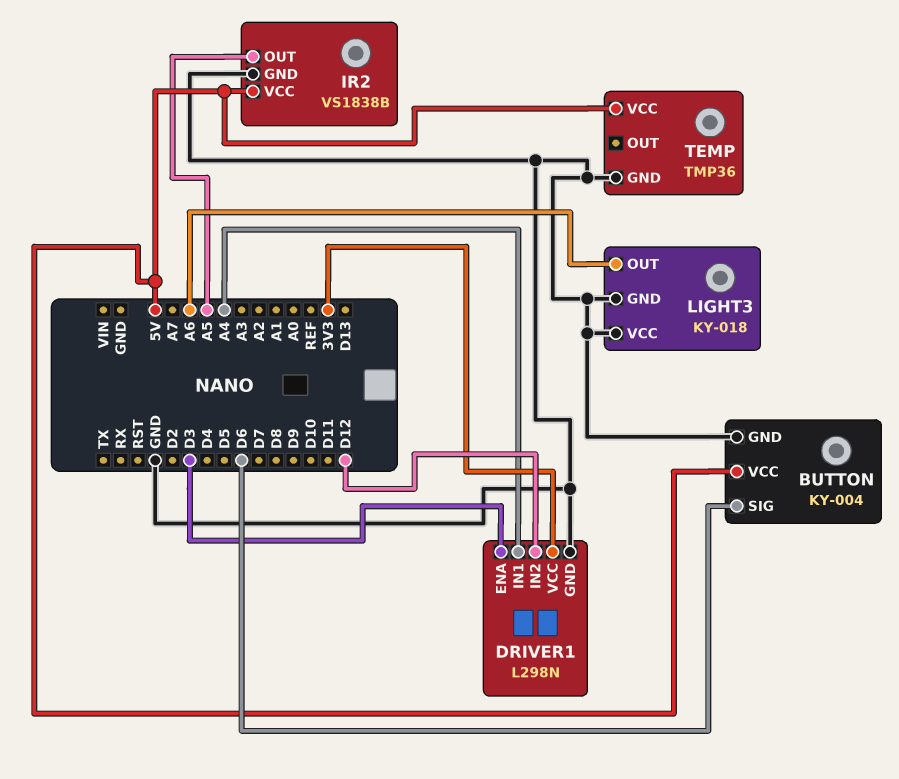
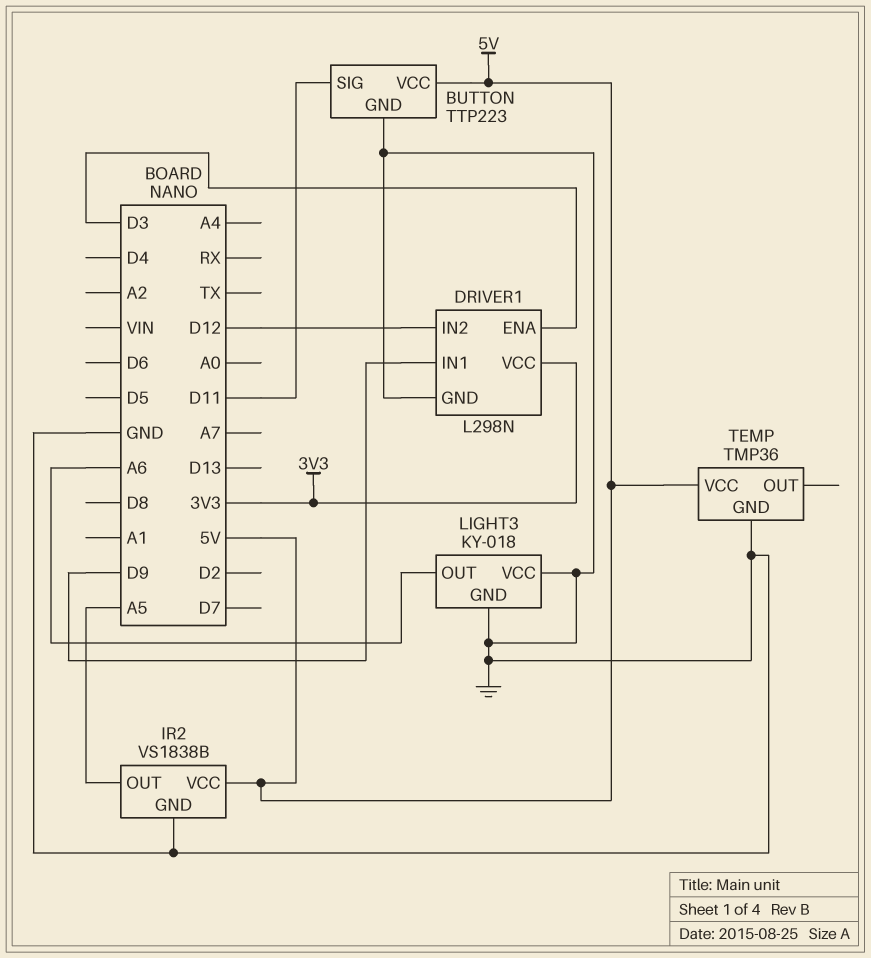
BUTTON: KY-004 -> TTP223
BUTTON pin SIG: D6 -> D11
DRIVER1 pin IN1: A4 -> D9

